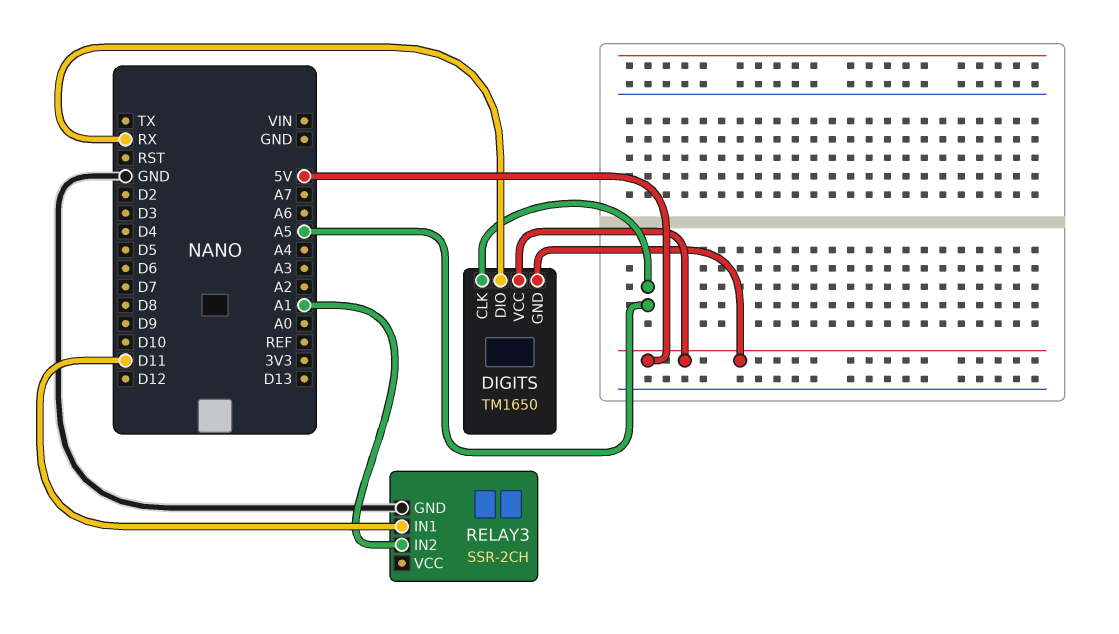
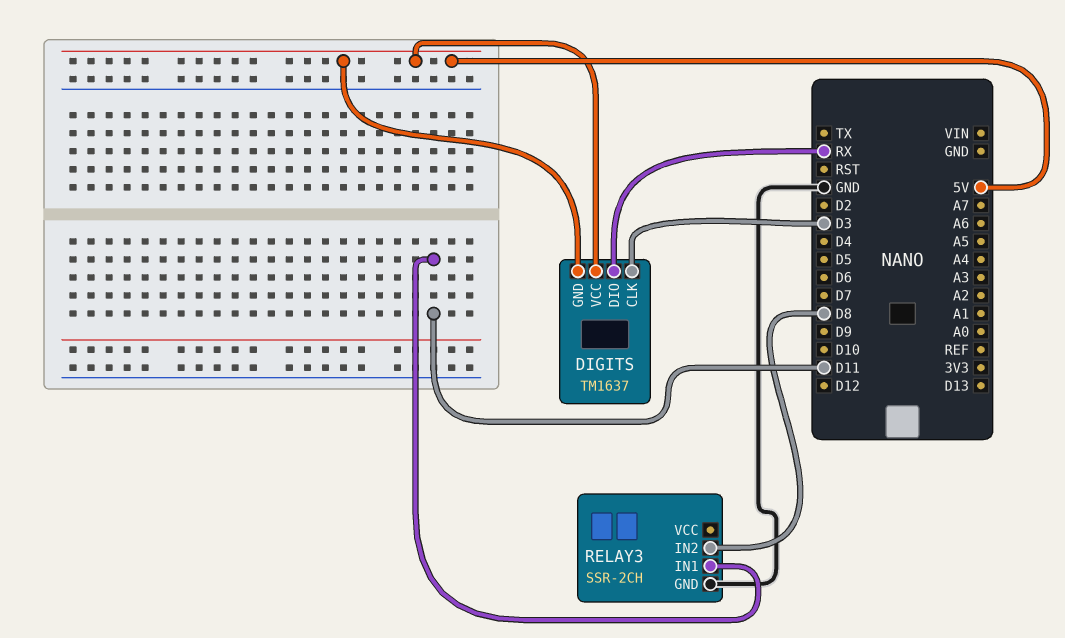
DIGITS: TM1650 -> TM1637
DIGITS pin CLK: A5 -> D3
RELAY3 pin IN2: A1 -> D8

